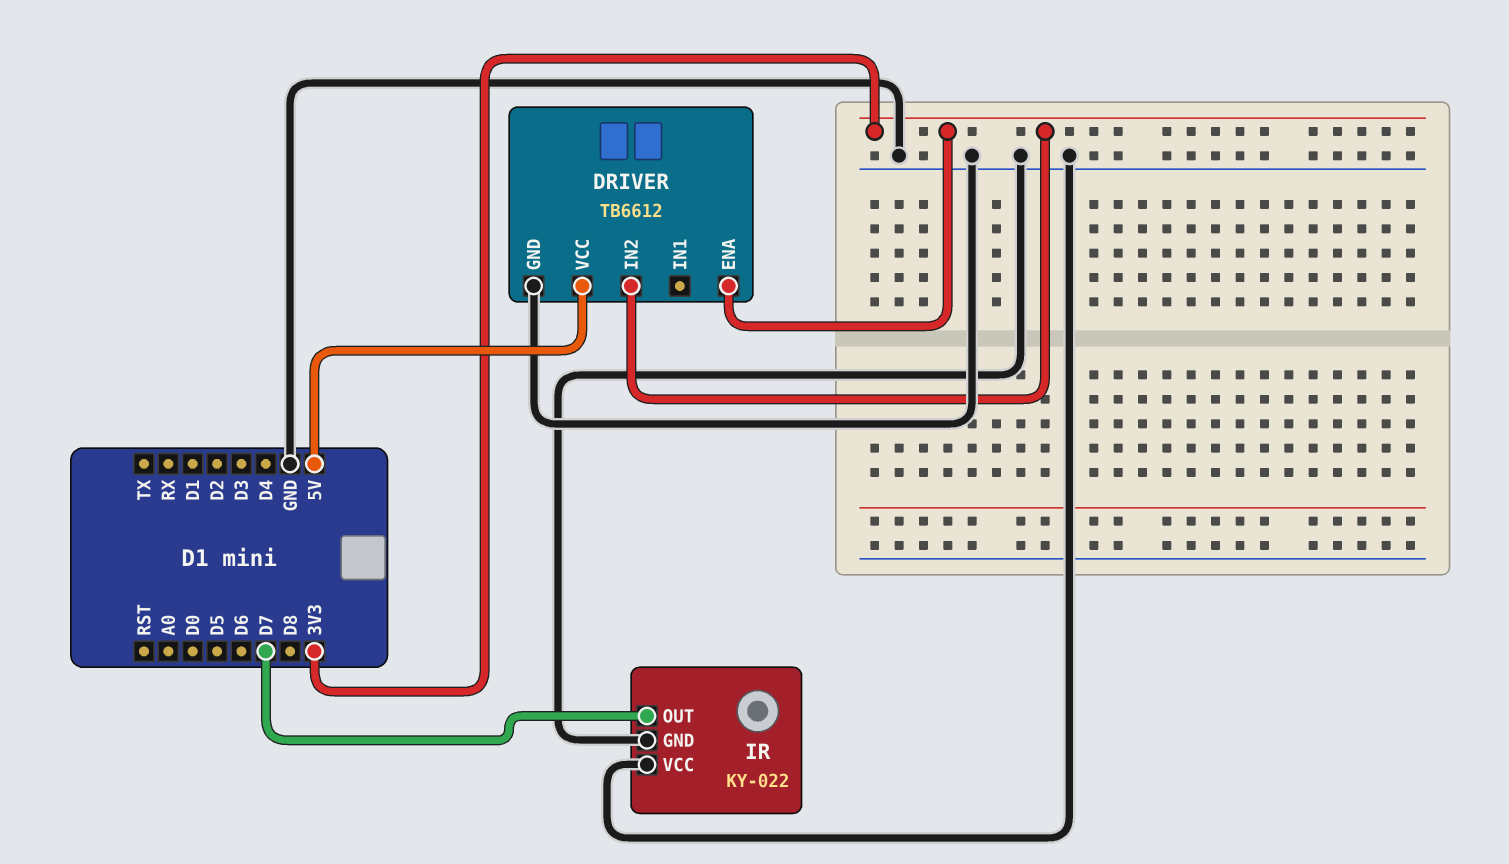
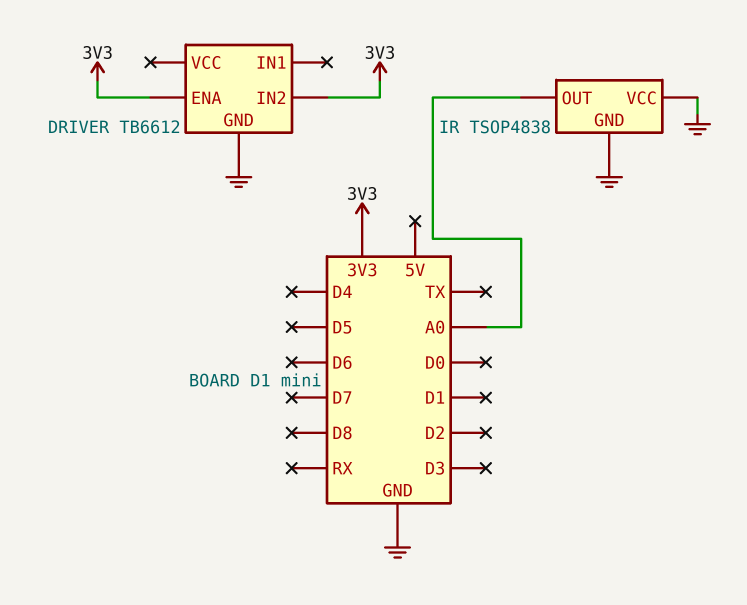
DRIVER pin VCC: 5V -> none
IR: KY-022 -> TSOP4838
IR pin OUT: D7 -> A0

